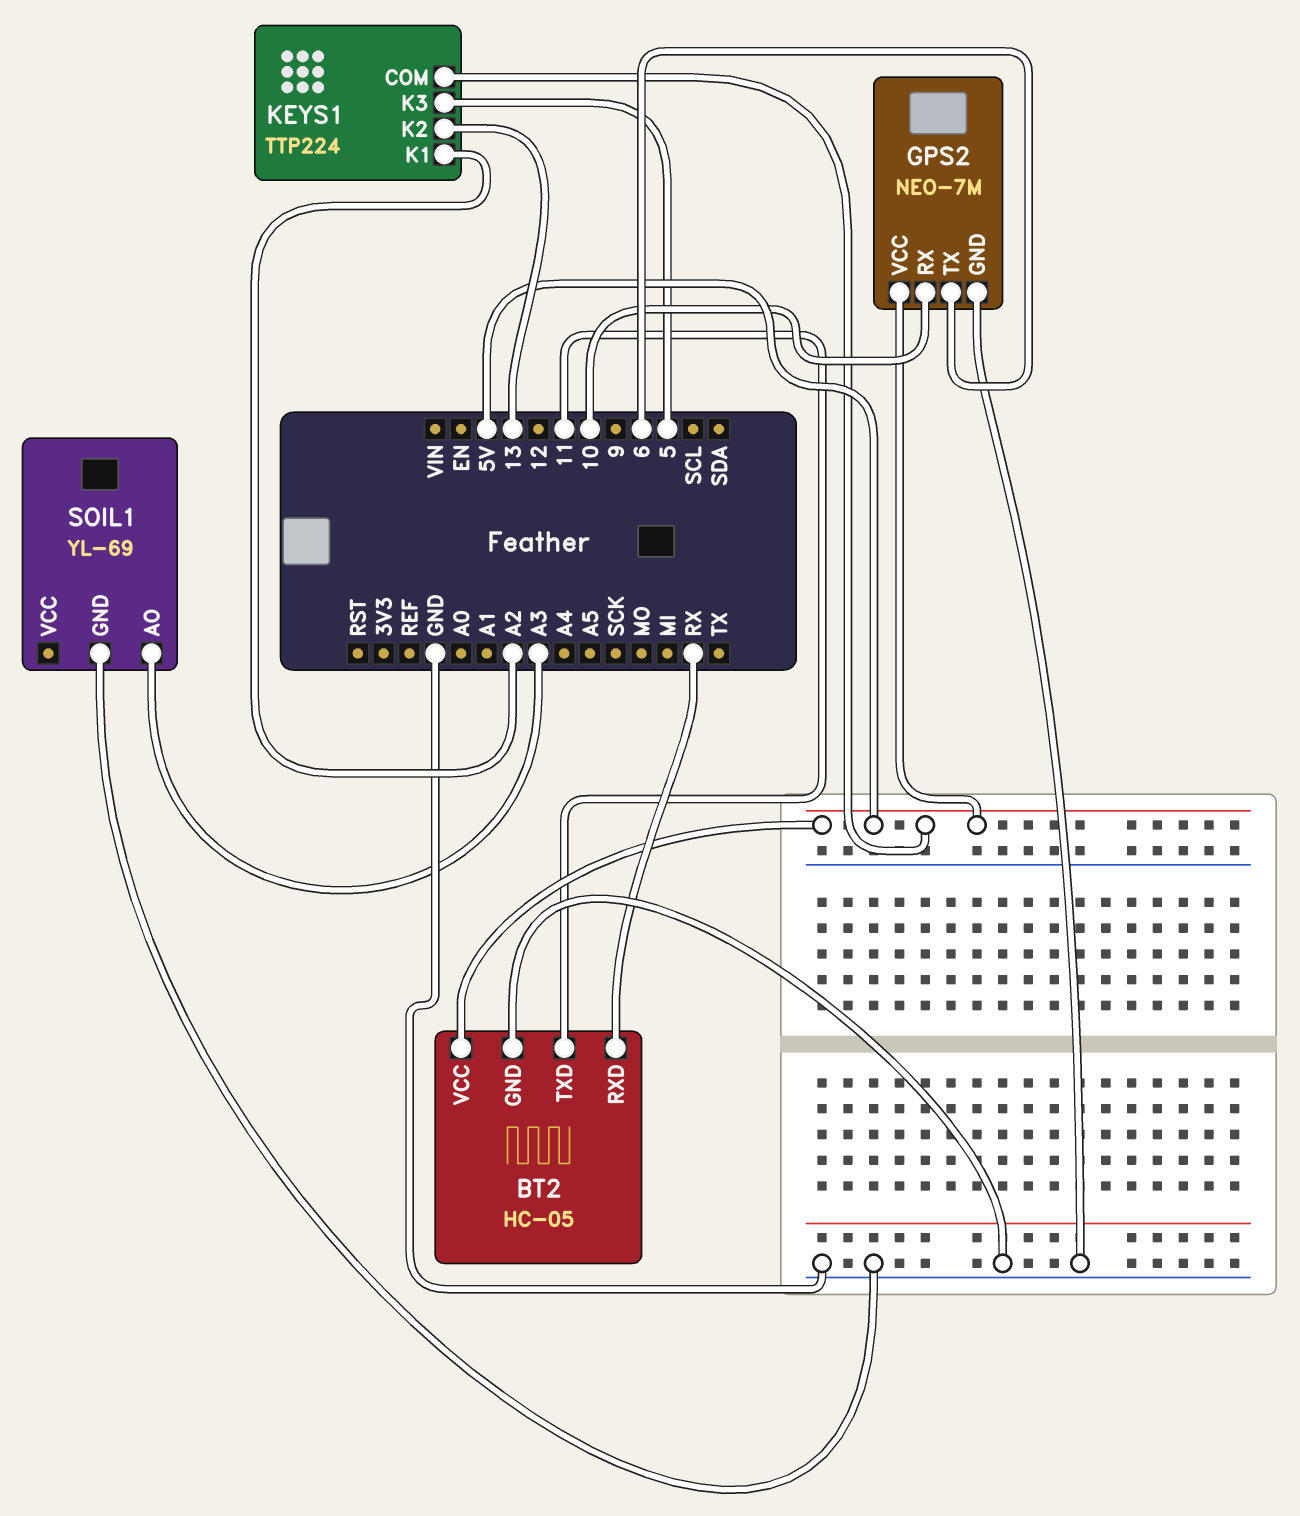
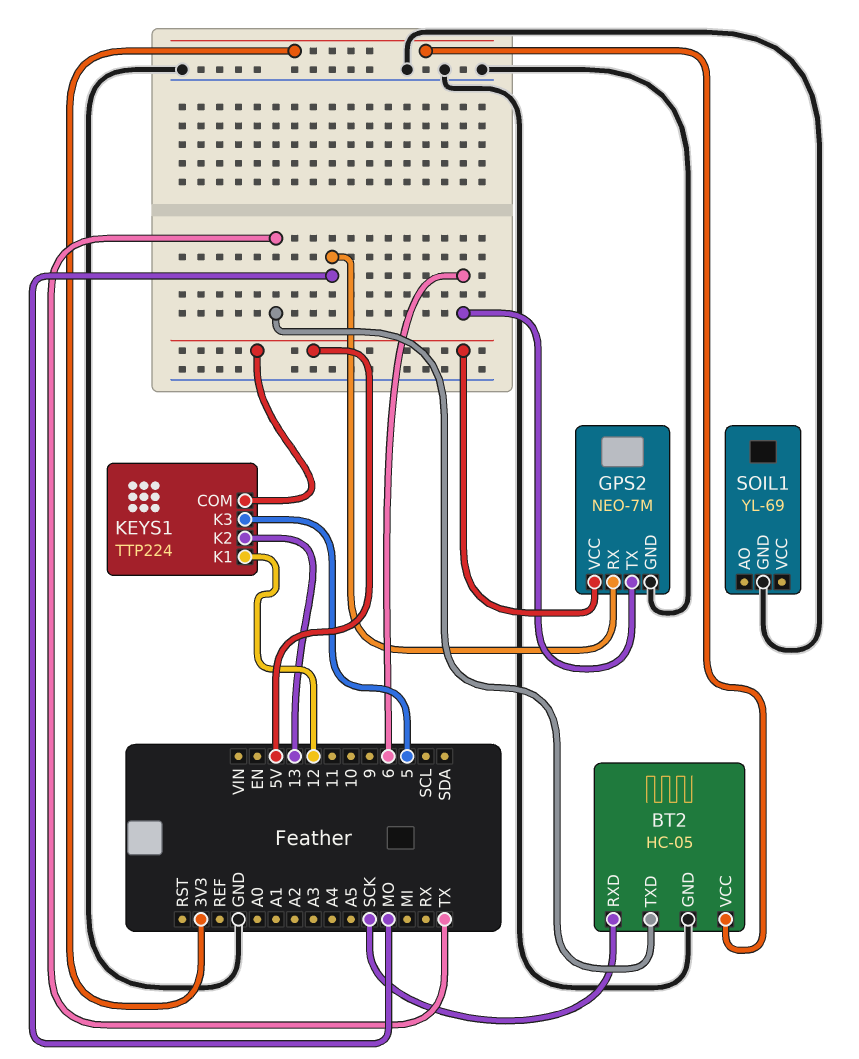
BT2 pin RXD: RX -> SCK
BT2 pin TXD: 11 -> TX
BT2 pin VCC: 5V -> 3V3
GPS2 pin RX: 10 -> MO
KEYS1 pin K1: A2 -> 12
SOIL1 pin AO: A3 -> none

